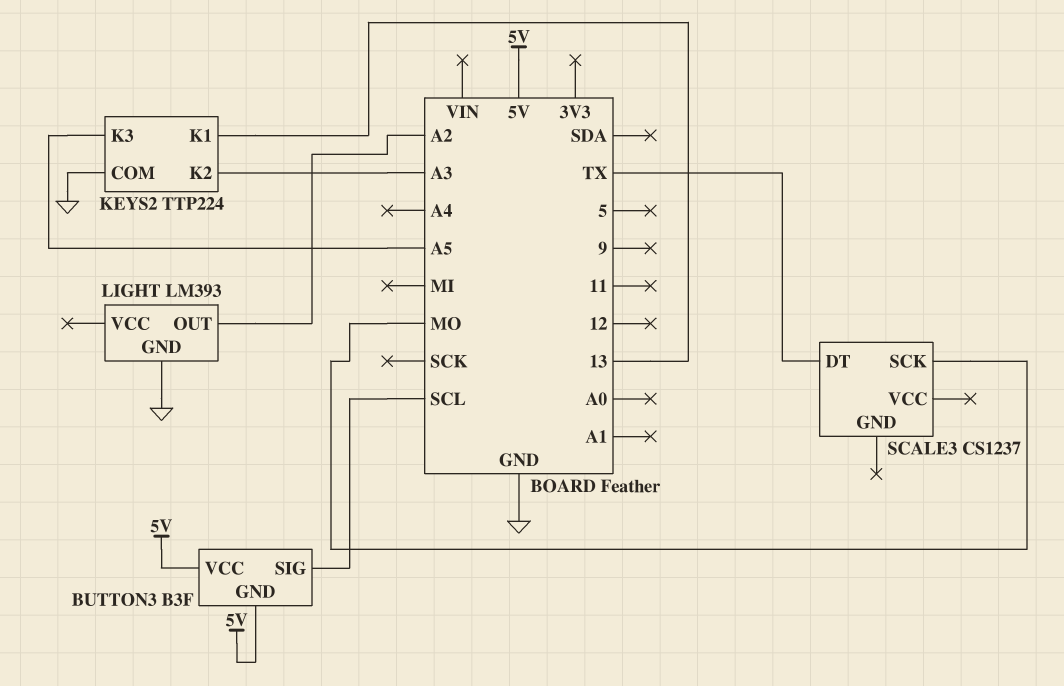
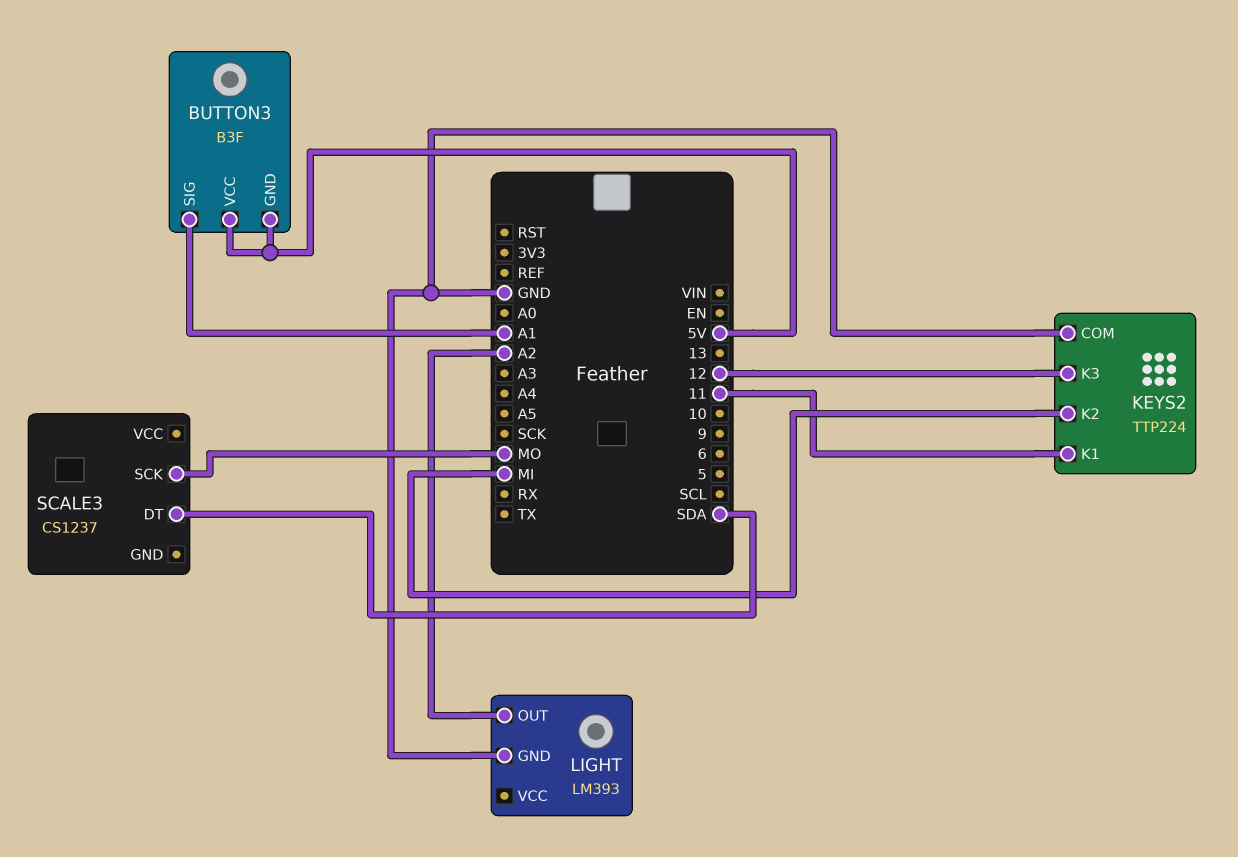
BUTTON3 pin SIG: SCL -> A1
KEYS2 pin K1: 13 -> 11
KEYS2 pin K2: A3 -> MI
KEYS2 pin K3: A5 -> 12
SCALE3 pin DT: TX -> SDA

